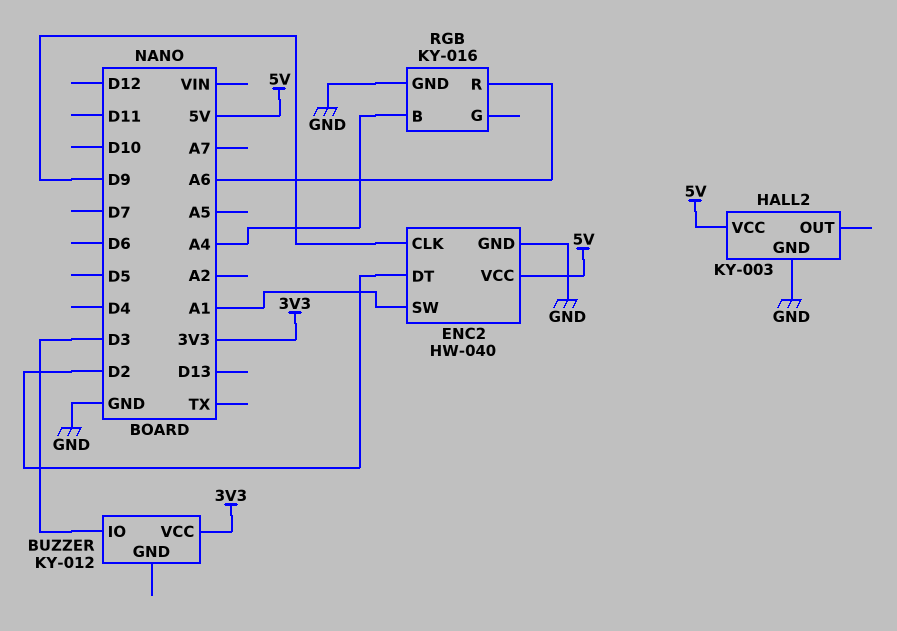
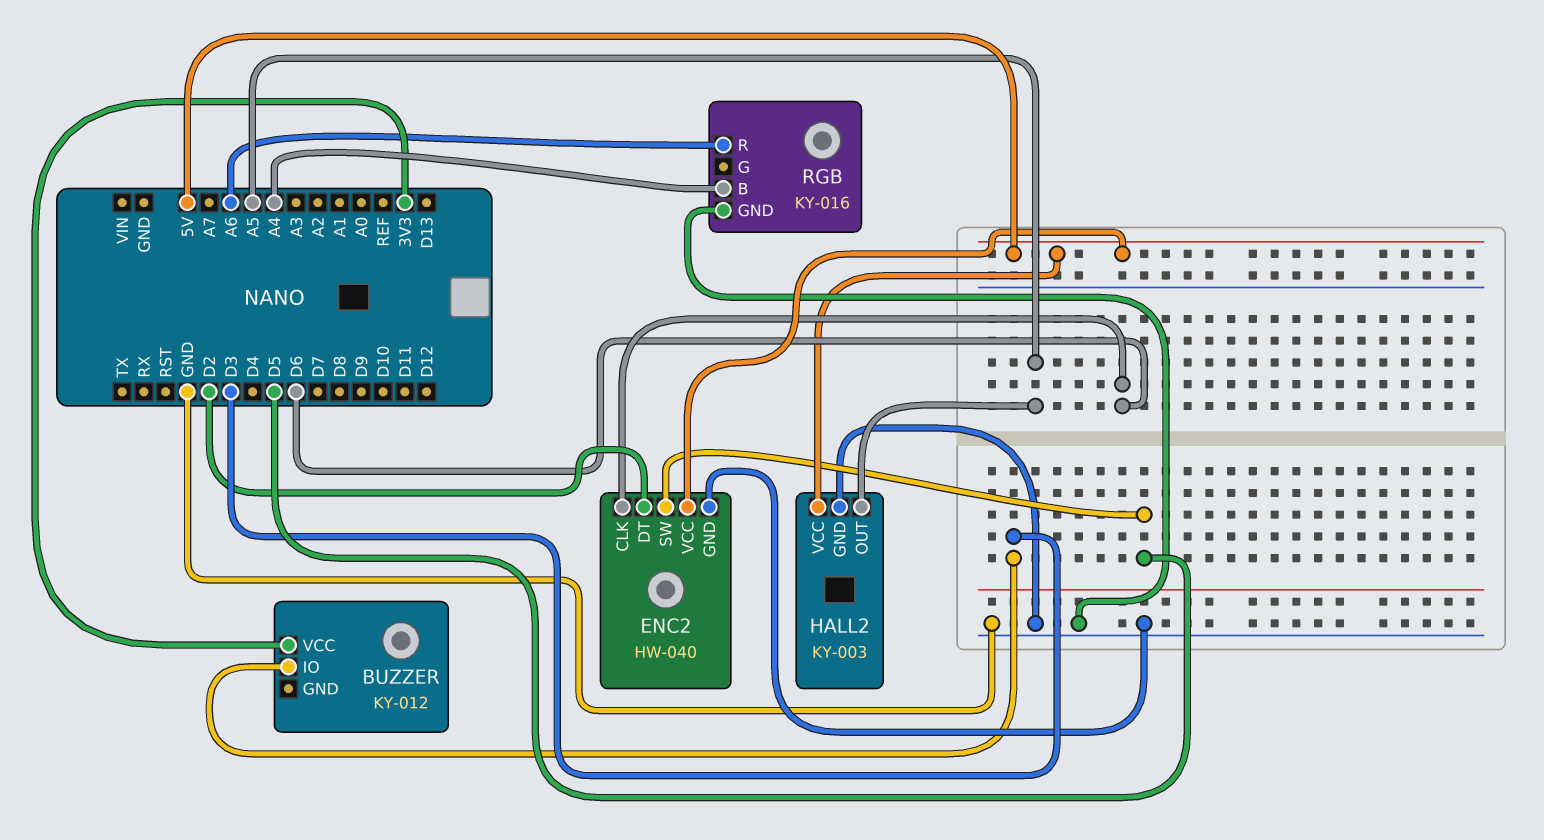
ENC2 pin CLK: D9 -> D6
ENC2 pin SW: A1 -> D5
HALL2 pin OUT: none -> A5

